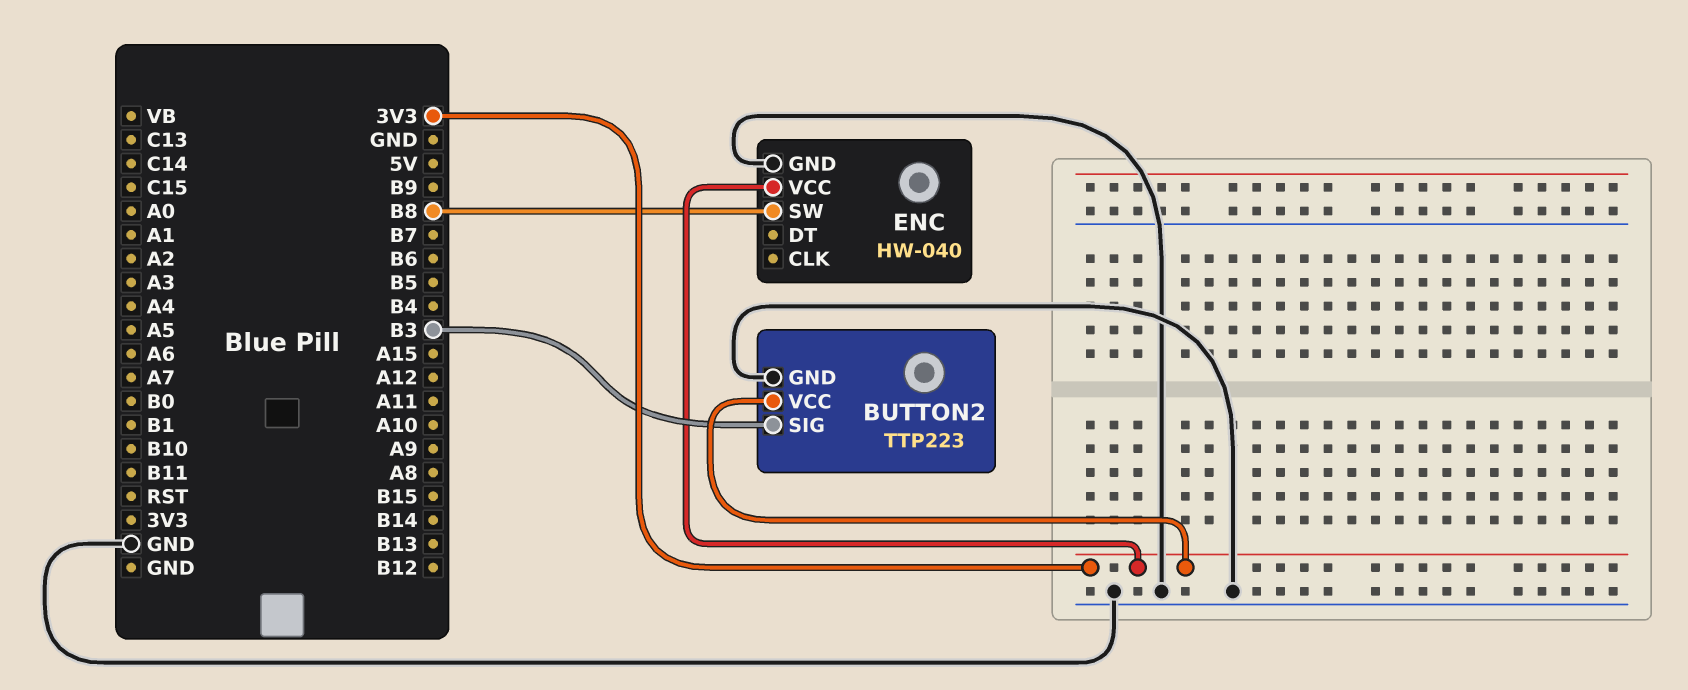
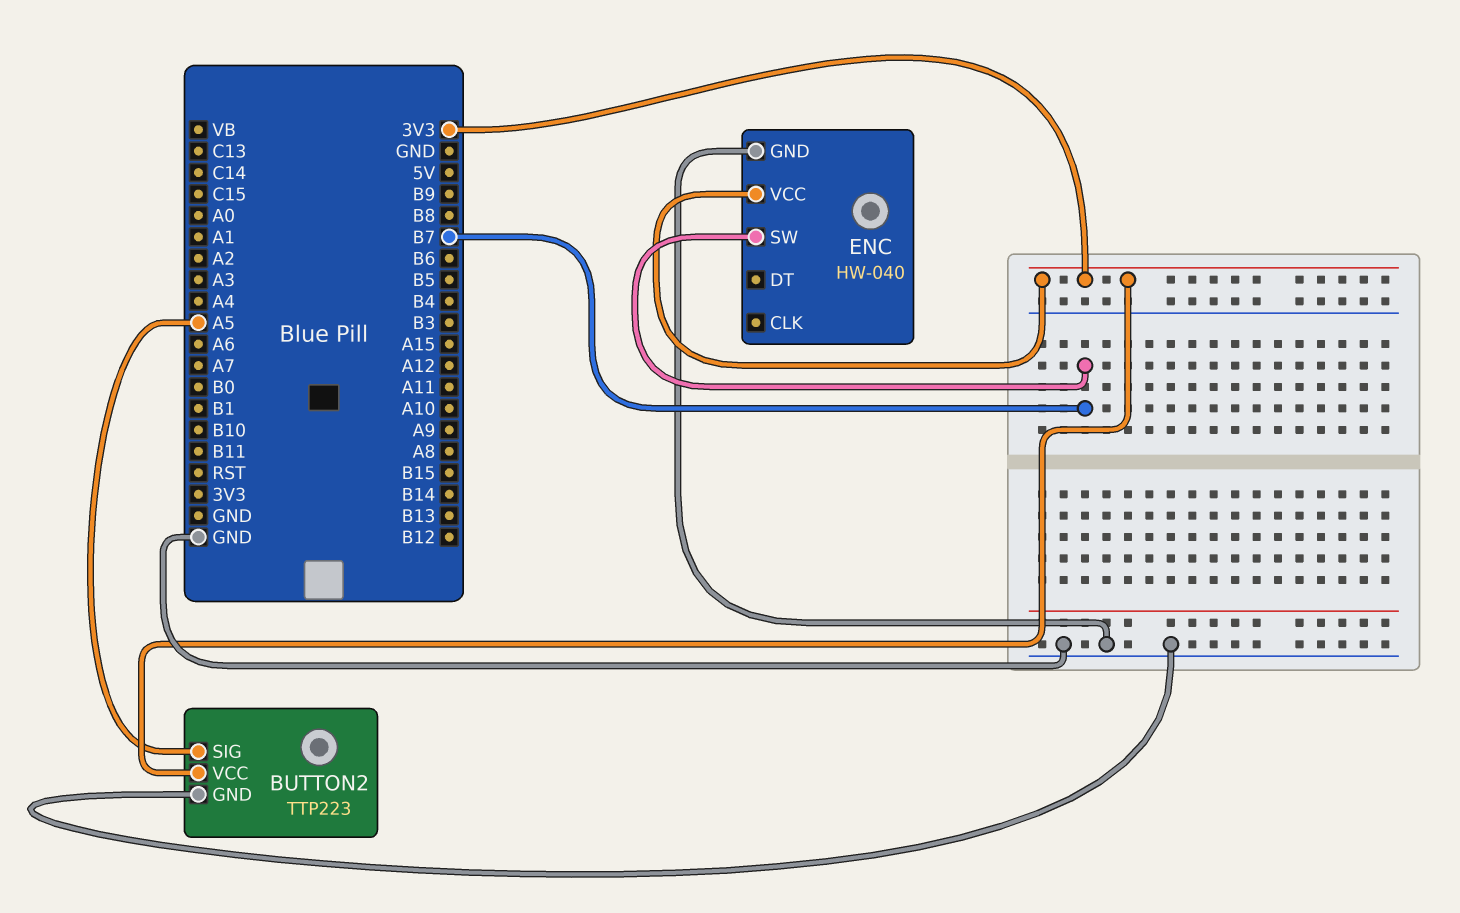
BUTTON2 pin SIG: B3 -> A5
ENC pin SW: B8 -> B7

